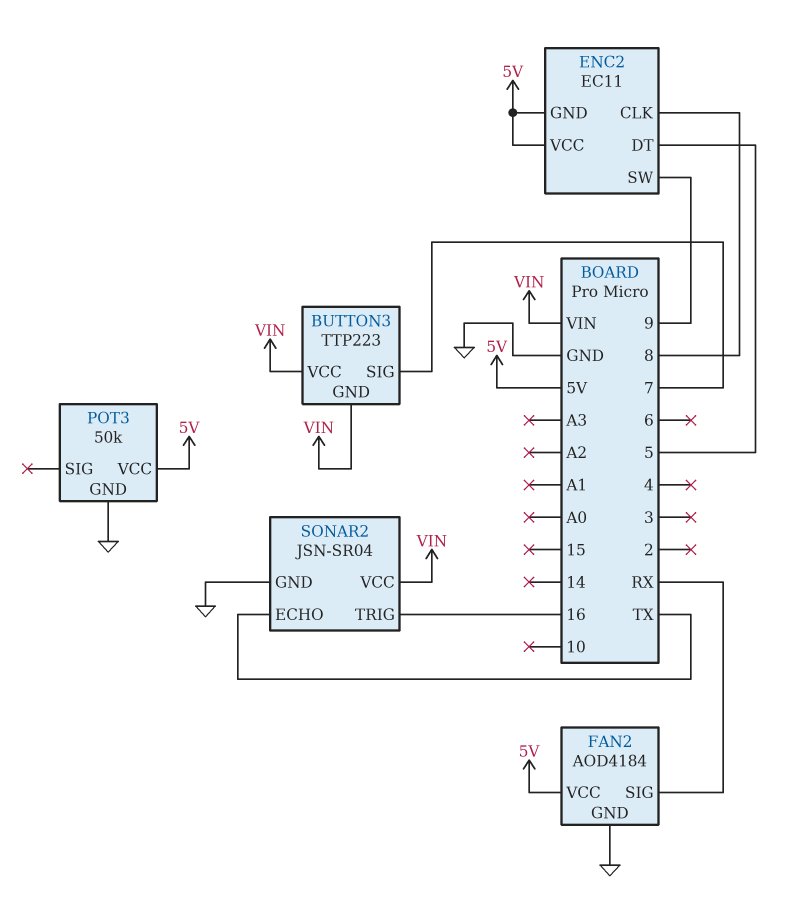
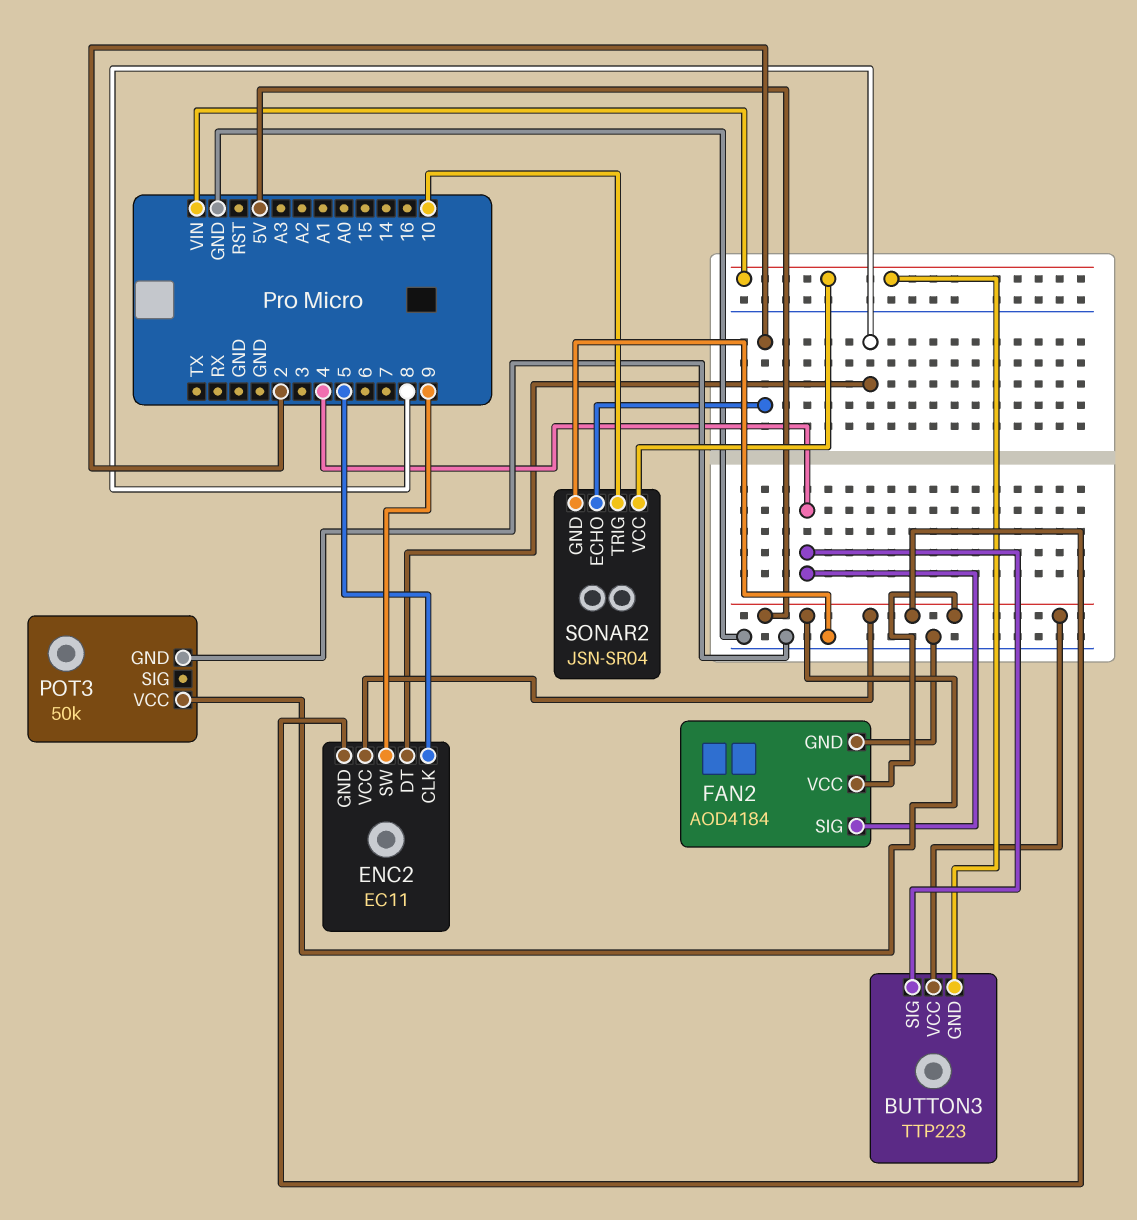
BUTTON3 pin SIG: 7 -> 4
BUTTON3 pin VCC: VIN -> 5V
ENC2 pin CLK: 8 -> 5
ENC2 pin DT: 5 -> 8
FAN2 pin SIG: RX -> 4
SONAR2 pin ECHO: TX -> 2
SONAR2 pin TRIG: 16 -> 10

